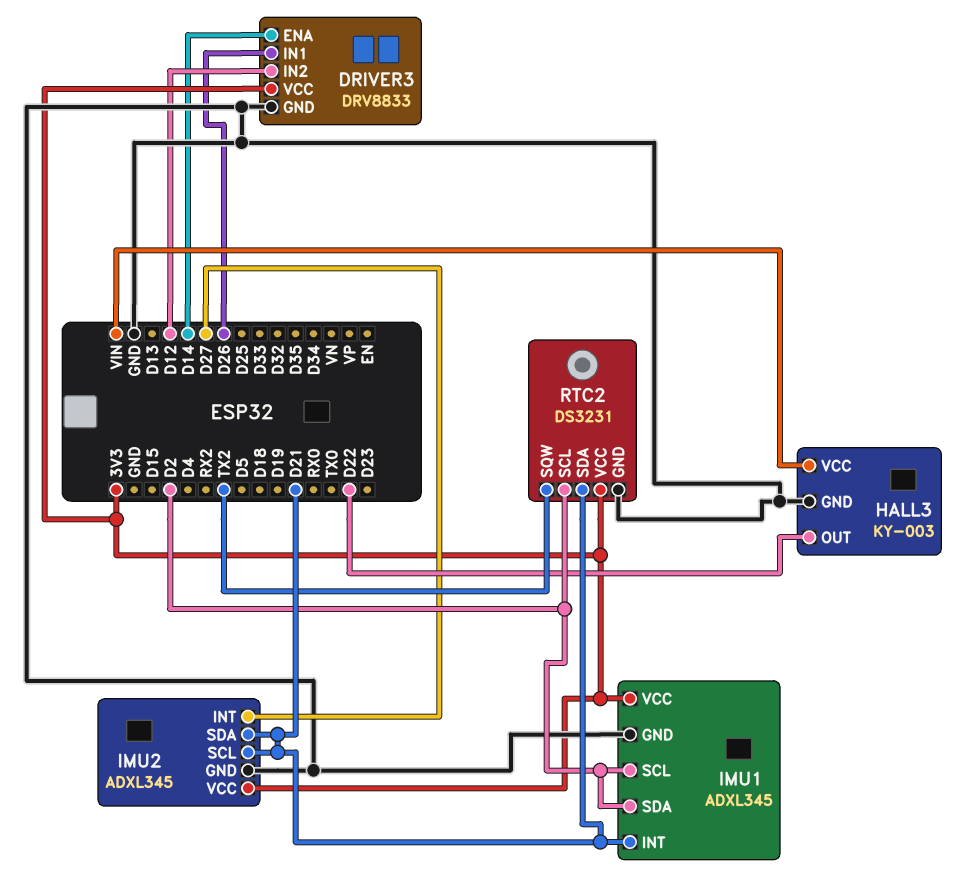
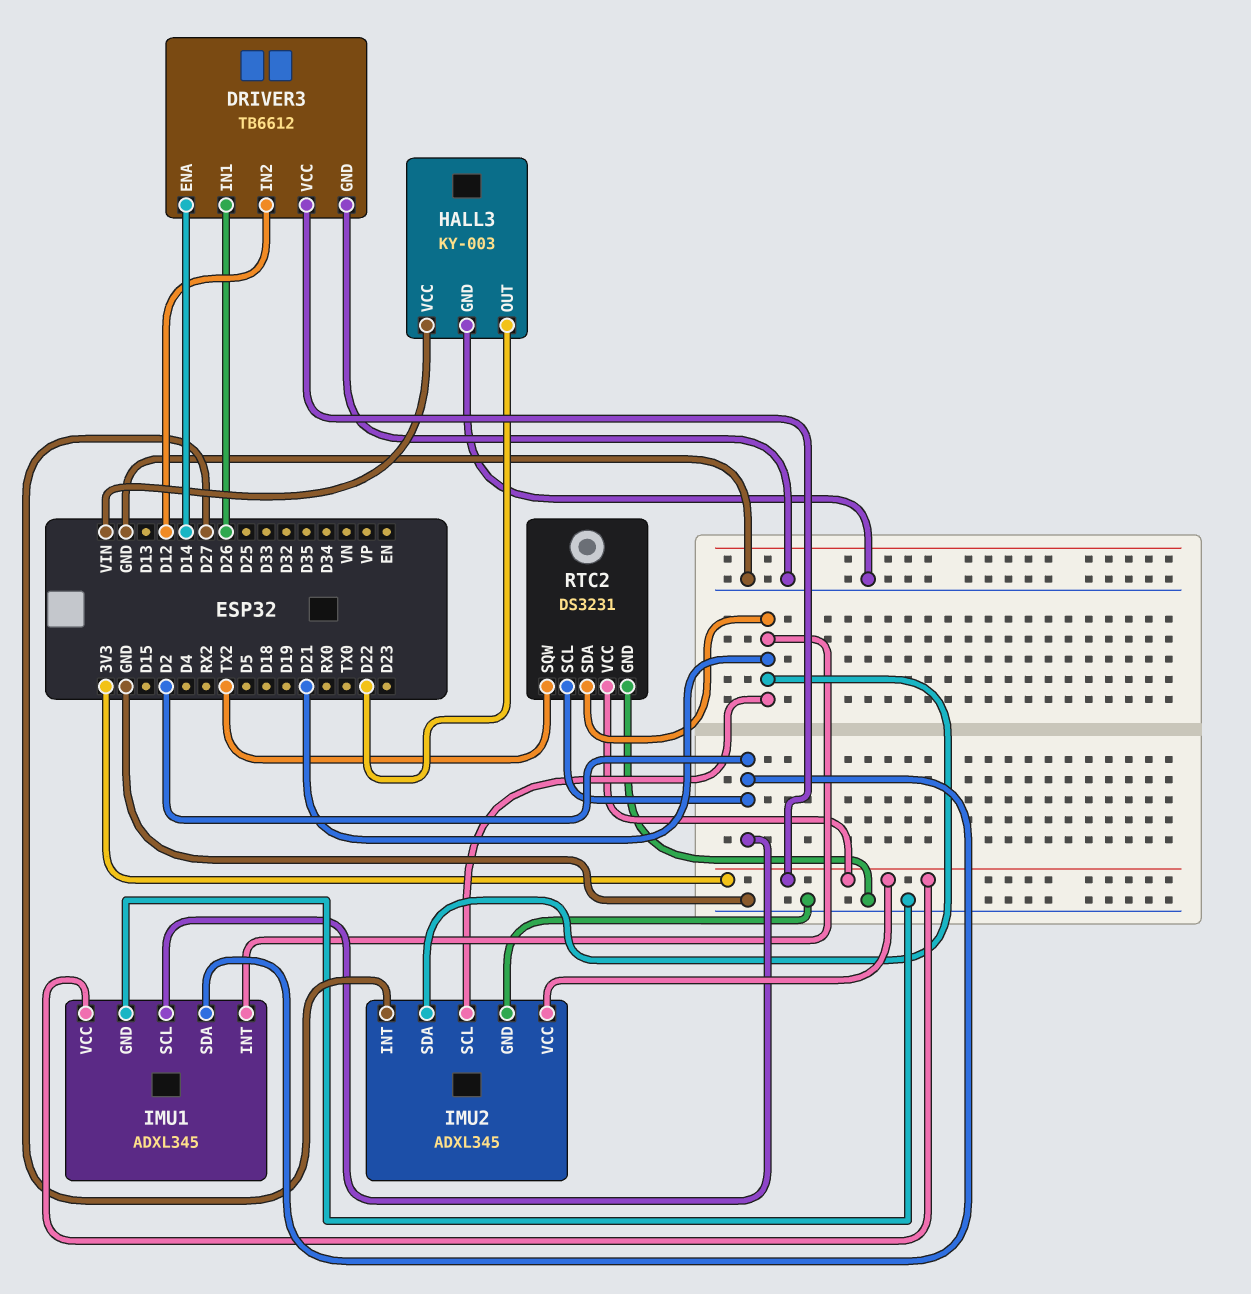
DRIVER3: DRV8833 -> TB6612

